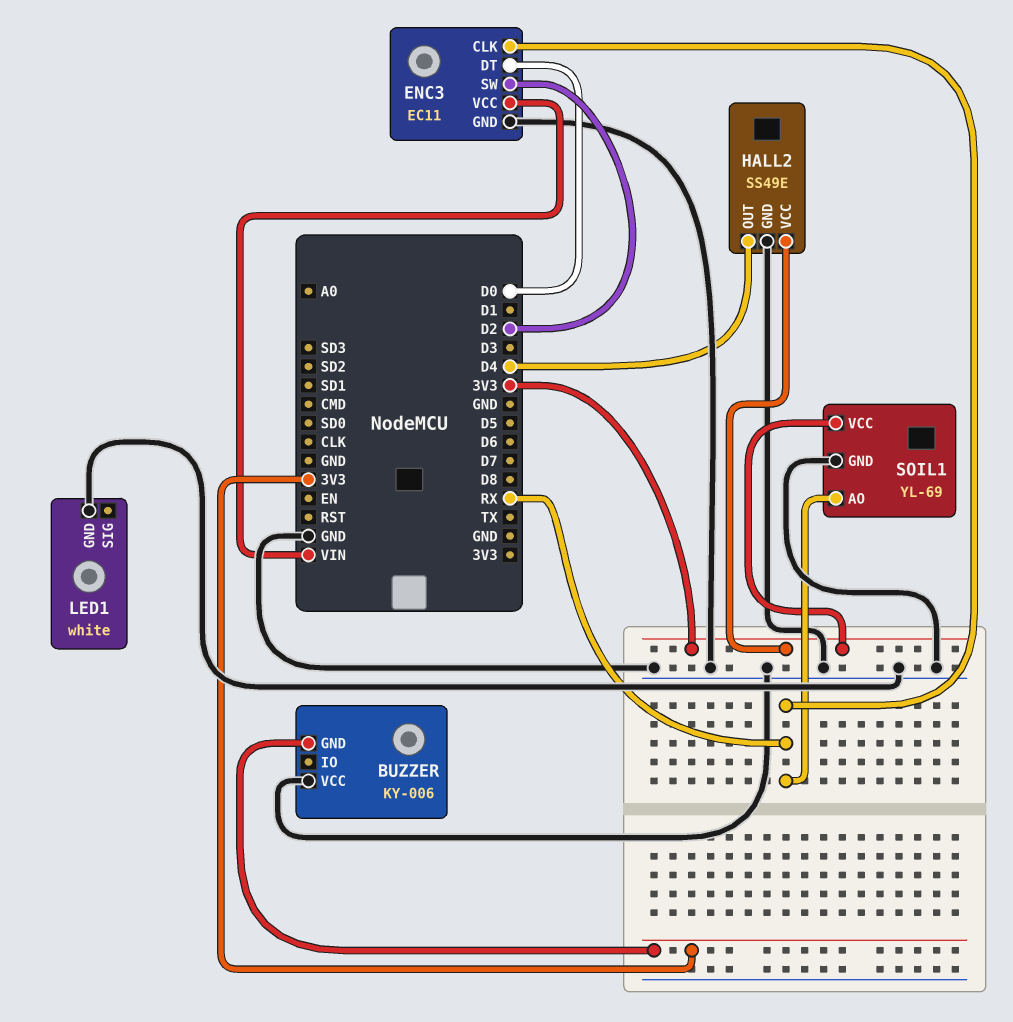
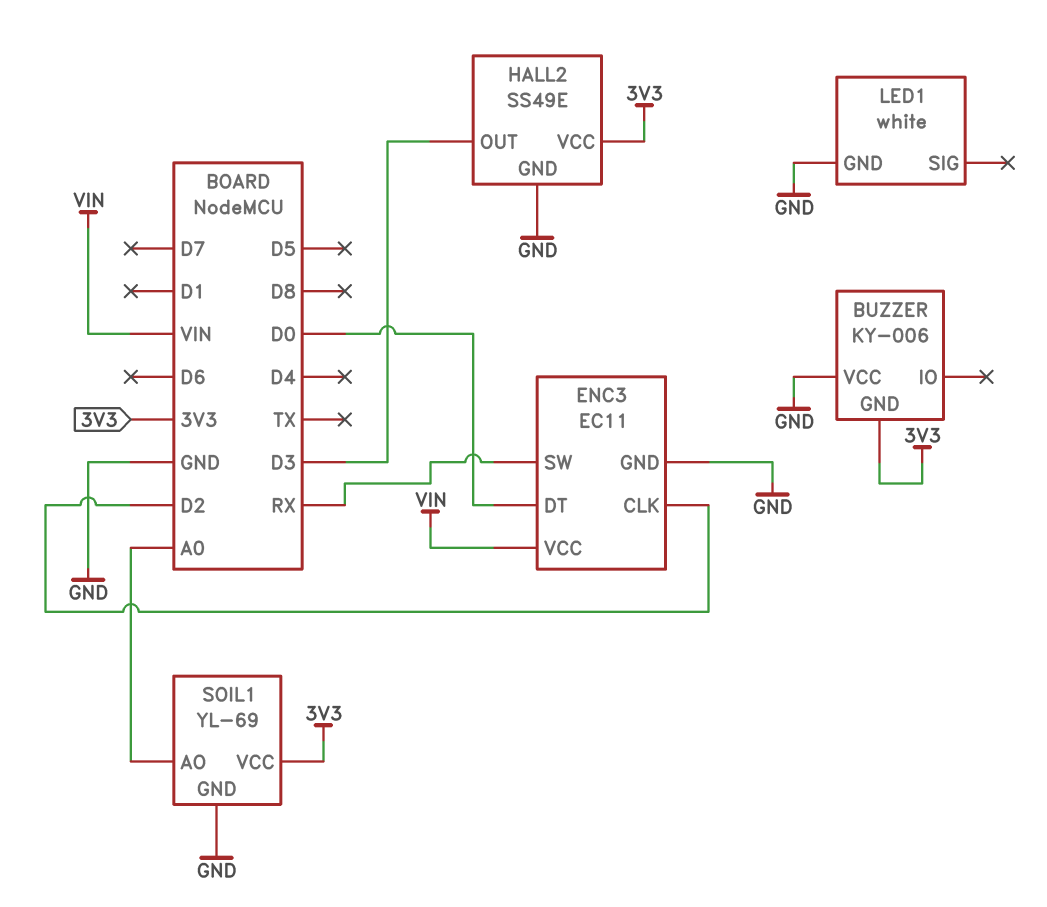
ENC3 pin CLK: RX -> D2
ENC3 pin SW: D2 -> RX
HALL2 pin OUT: D4 -> D3
SOIL1 pin AO: RX -> A0

